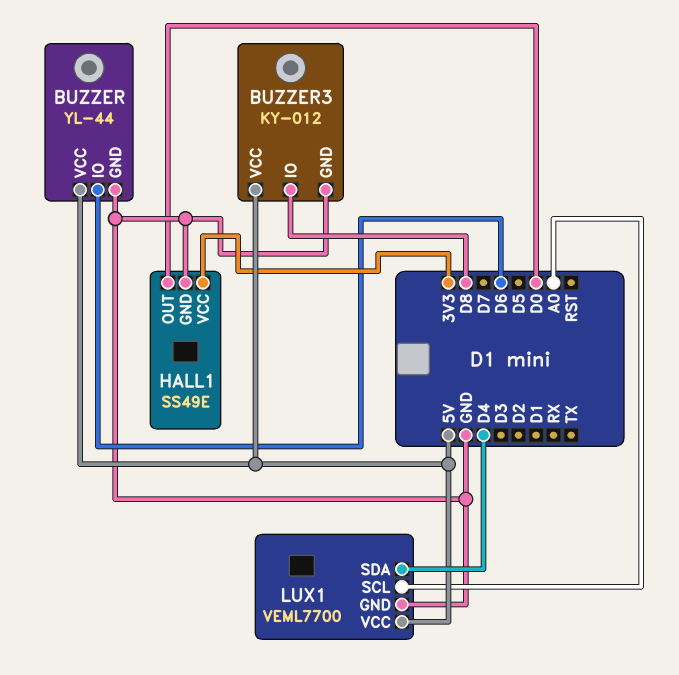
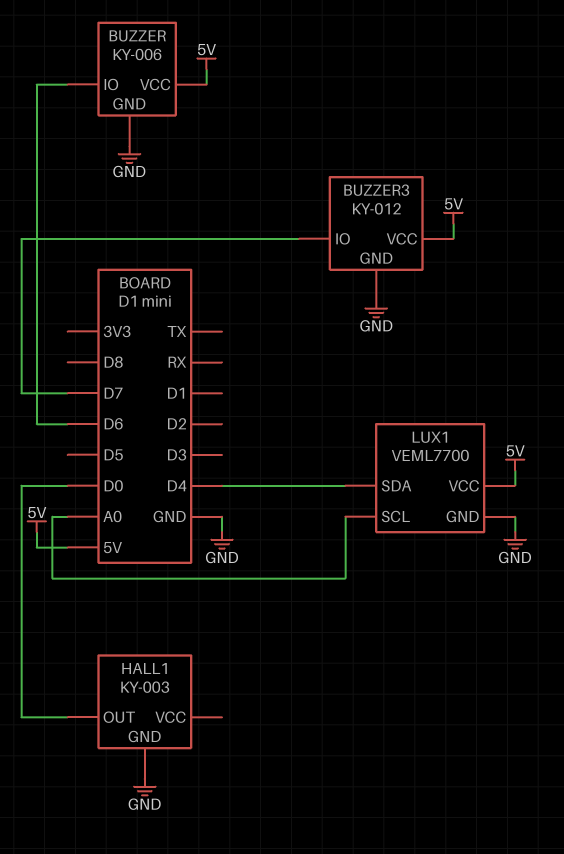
BUZZER: YL-44 -> KY-006
BUZZER3 pin IO: D8 -> D7
HALL1: SS49E -> KY-003
HALL1 pin VCC: 3V3 -> none

